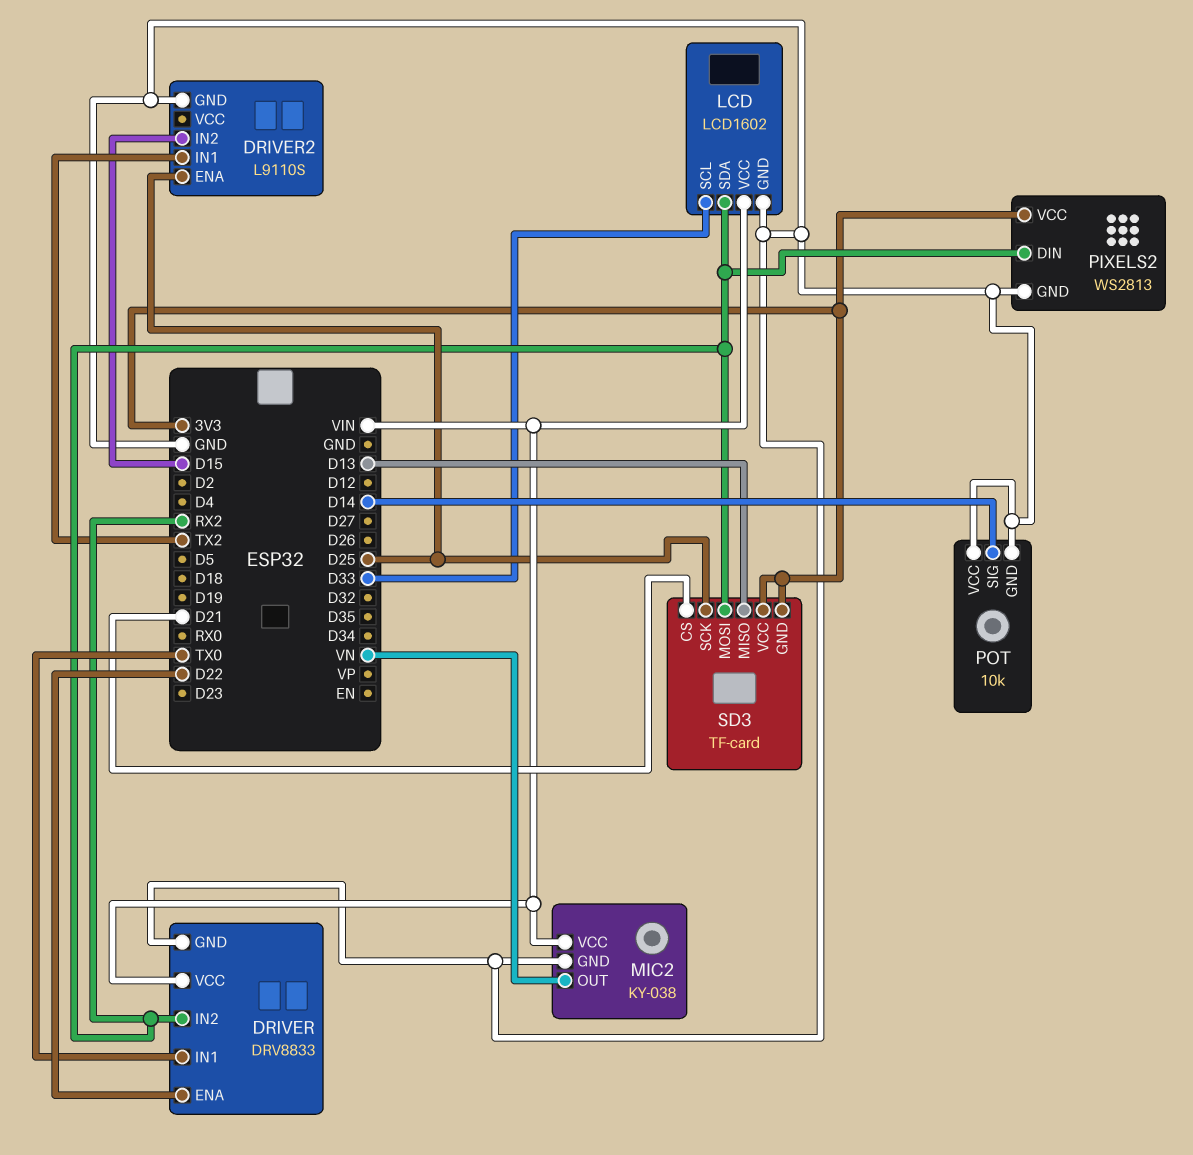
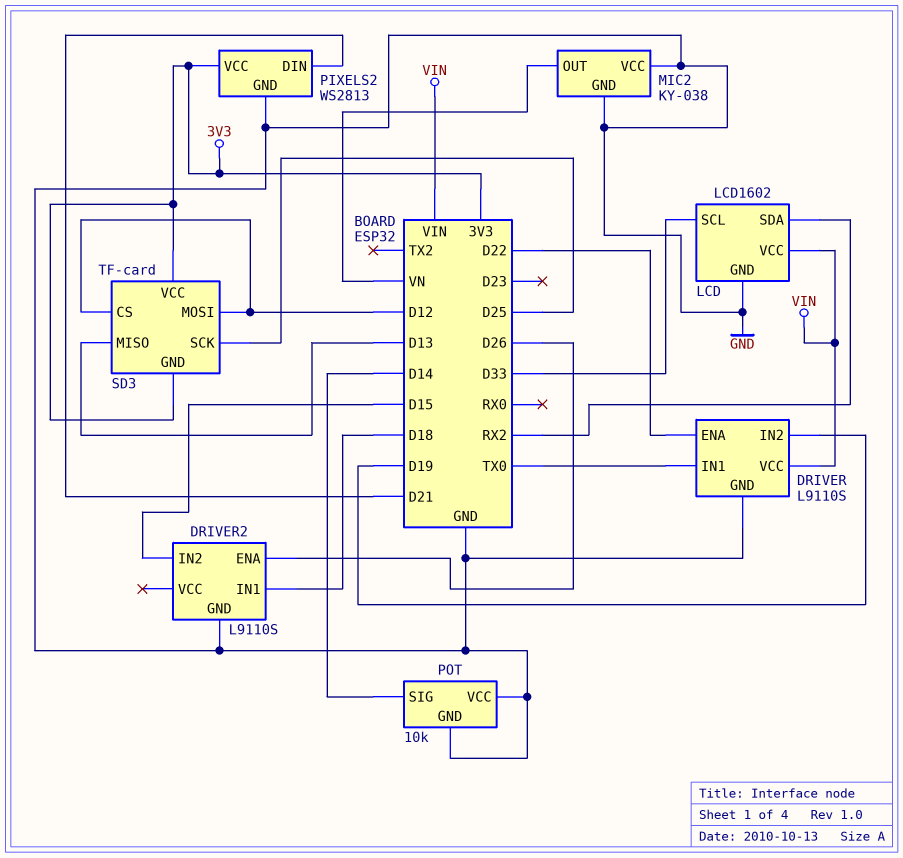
DRIVER: DRV8833 -> L9110S
DRIVER pin IN2: RX2 -> D19
DRIVER2 pin ENA: D25 -> D26
DRIVER2 pin IN1: TX2 -> D18
MIC2 pin VCC: VIN -> GND
PIXELS2 pin DIN: RX2 -> D21
SD3 pin CS: D21 -> D12
SD3 pin MOSI: RX2 -> D12

